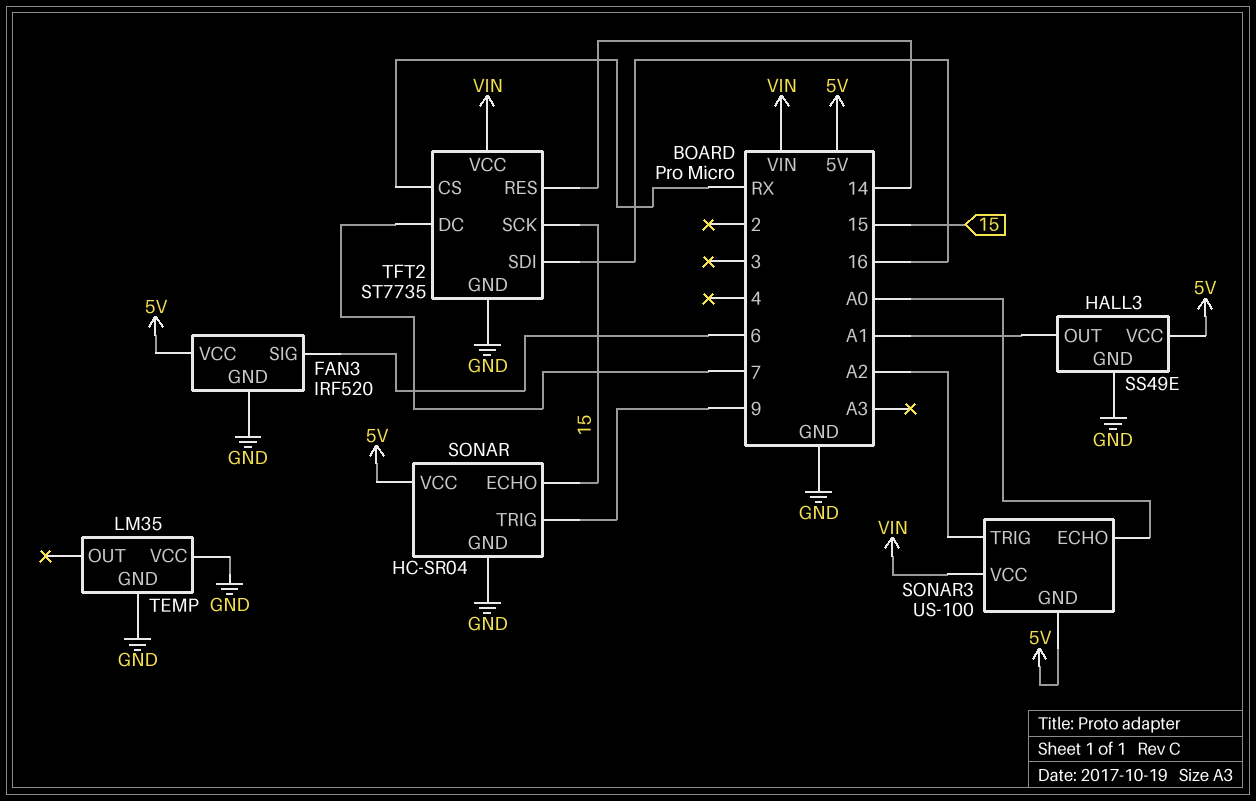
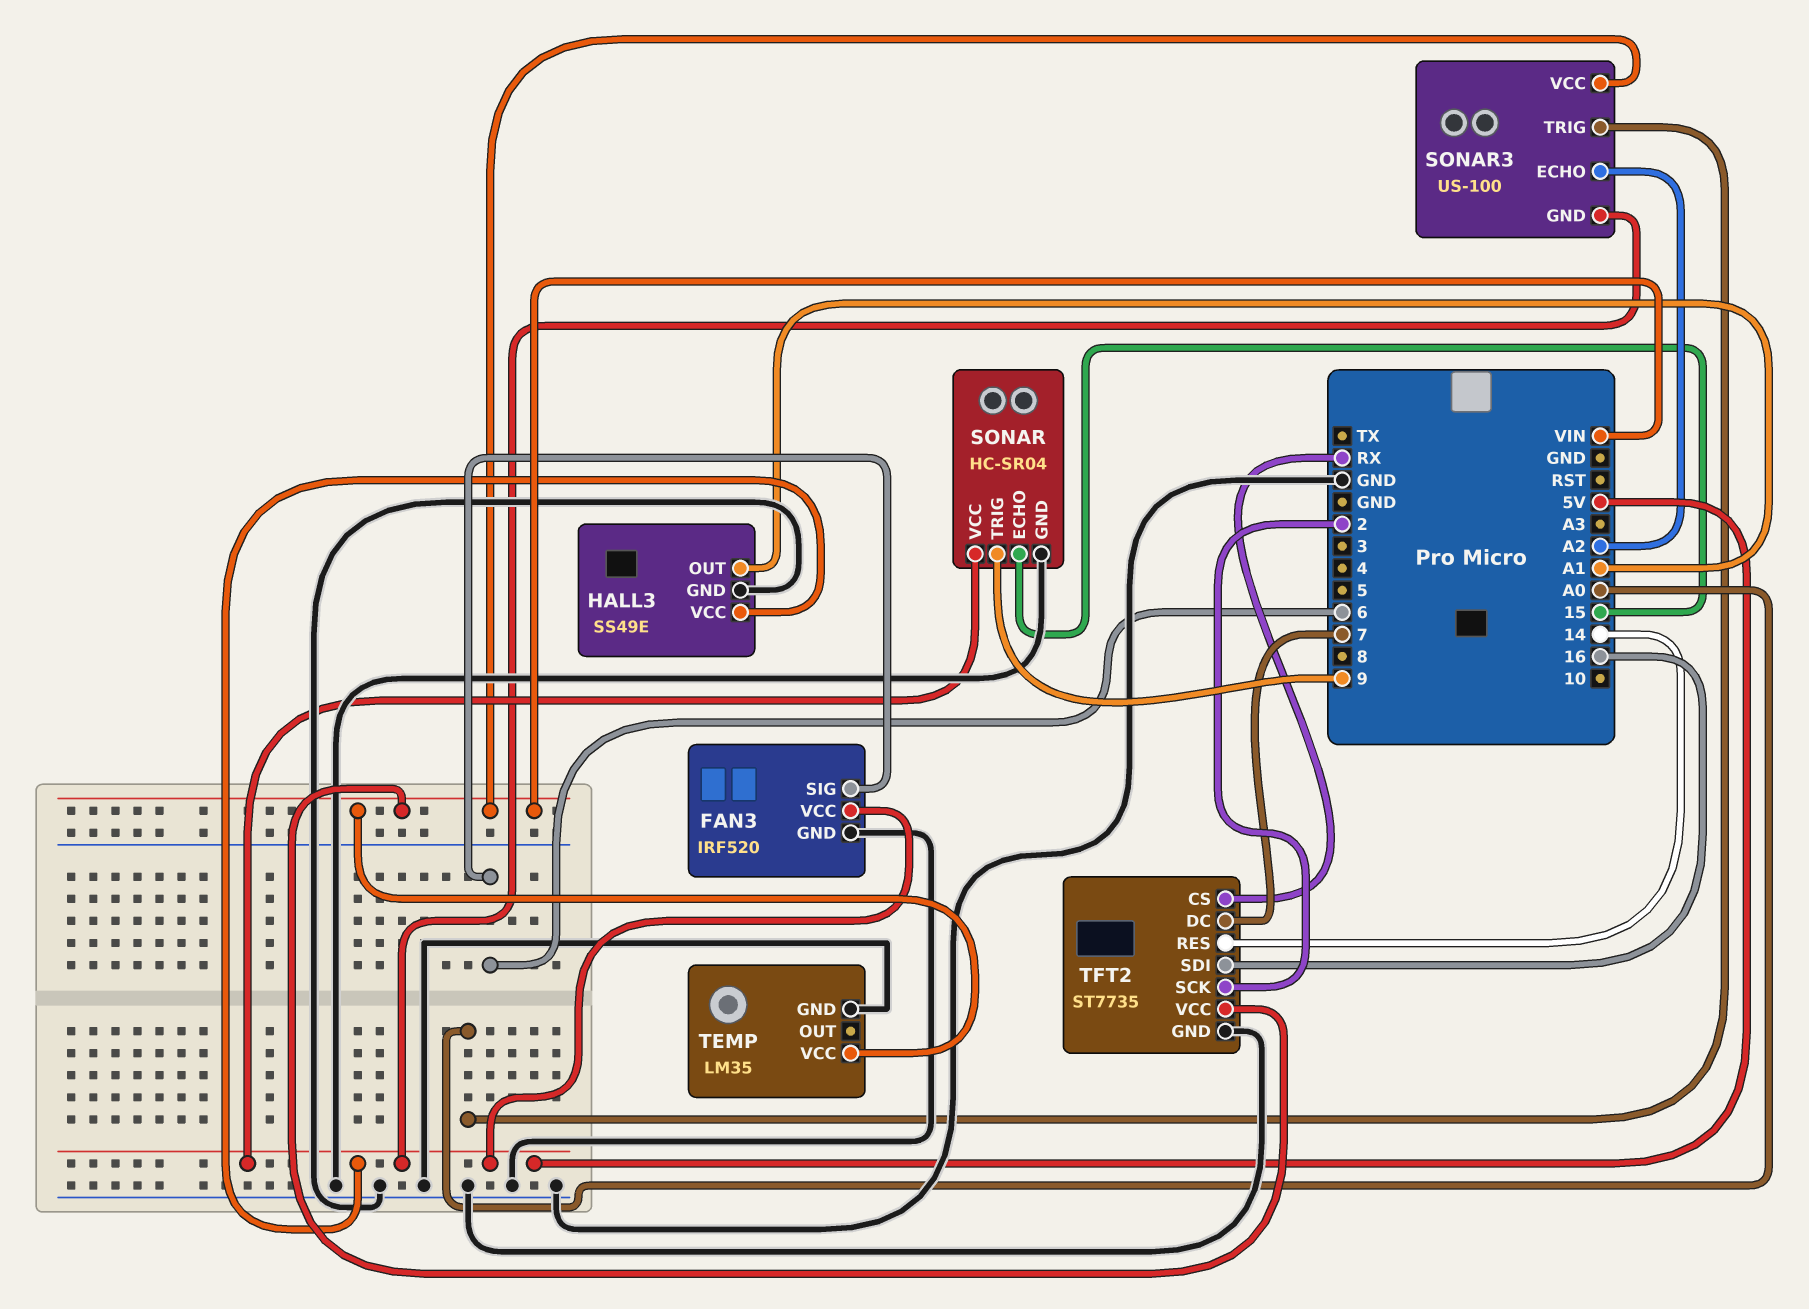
SONAR3 pin ECHO: A0 -> A2
SONAR3 pin TRIG: A2 -> A0
TEMP pin VCC: GND -> VIN
TFT2 pin SCK: 15 -> 2

